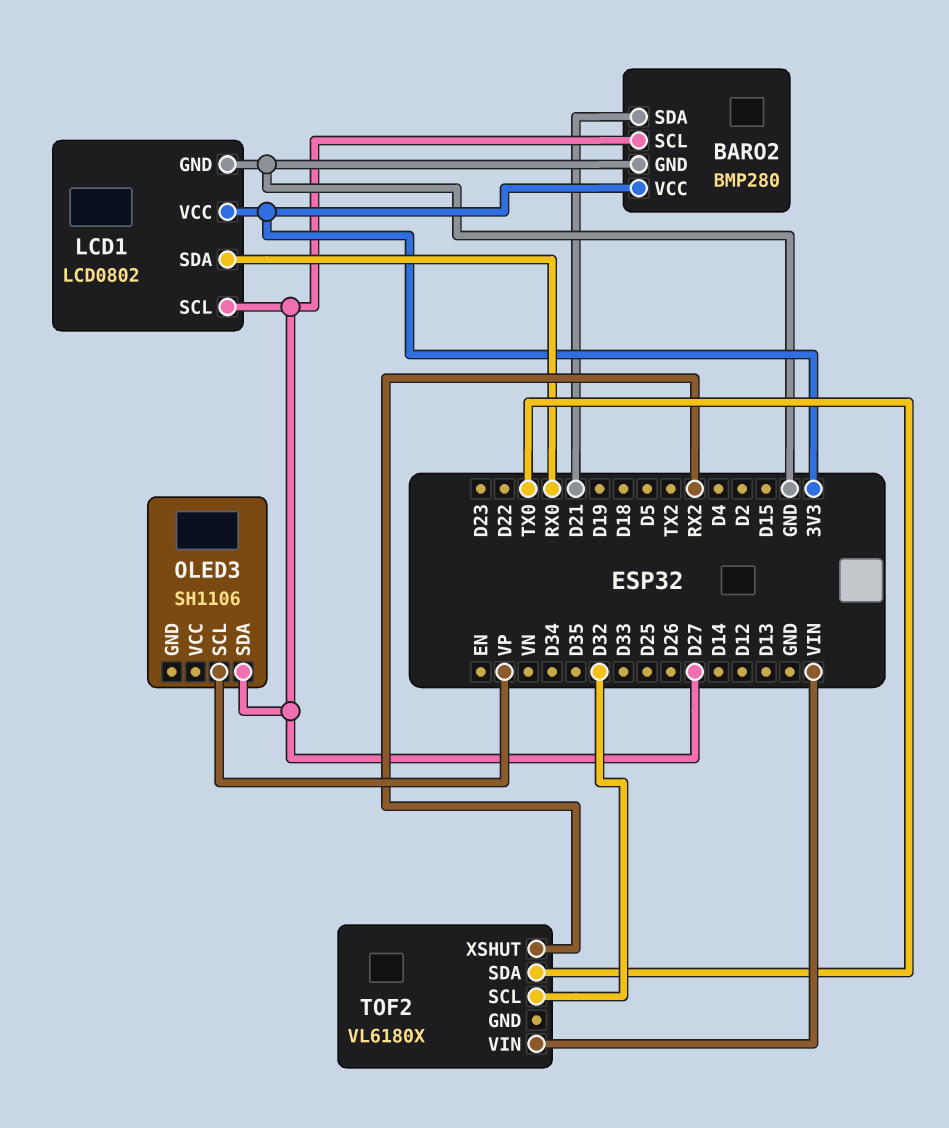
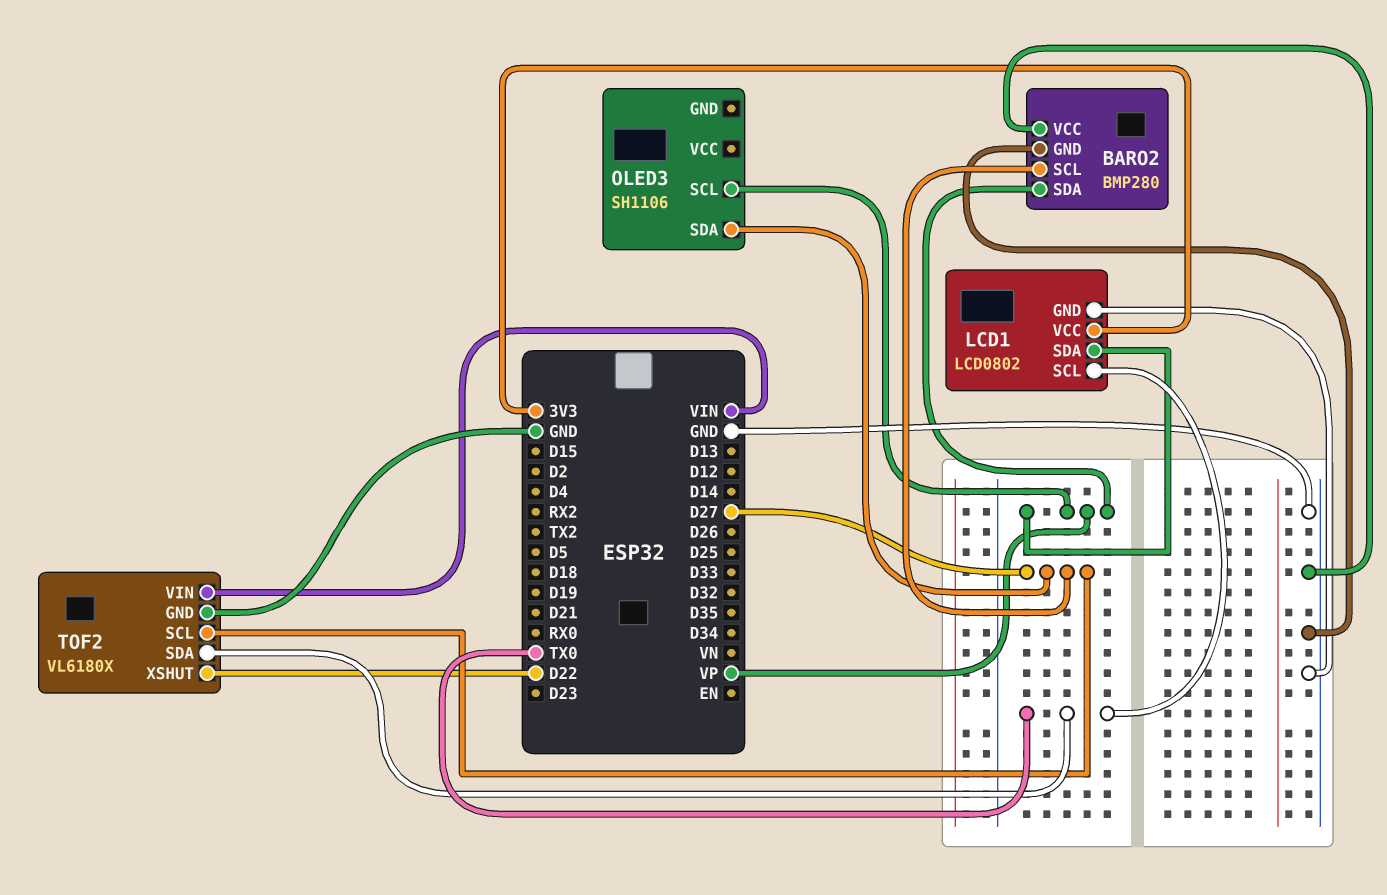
BARO2 pin SDA: D21 -> VP
BARO2 pin VCC: 3V3 -> GND
LCD1 pin SCL: D27 -> TX0
LCD1 pin SDA: RX0 -> VP
TOF2 pin GND: none -> GND
TOF2 pin SCL: D32 -> D27
TOF2 pin XSHUT: RX2 -> D22

